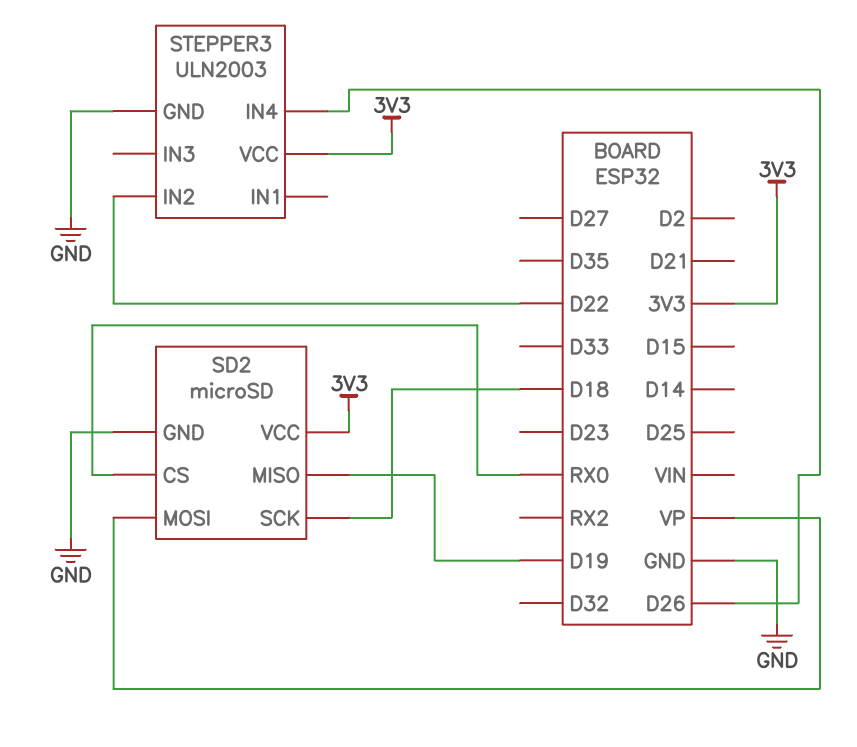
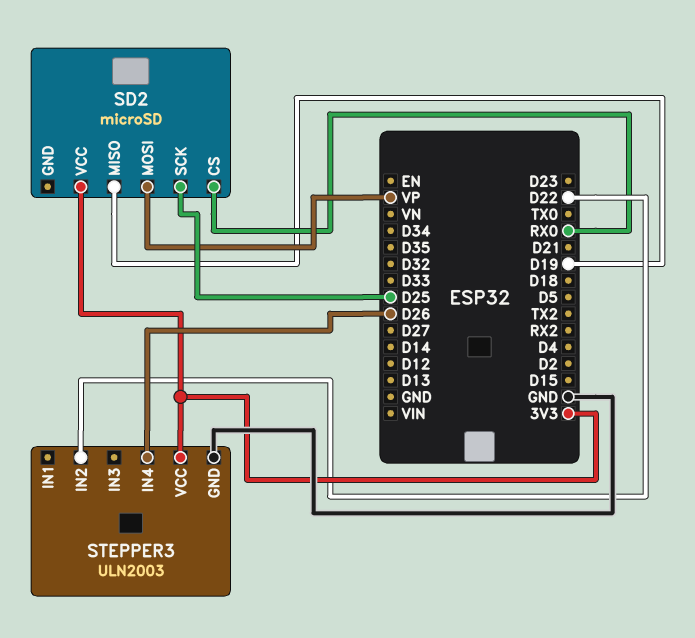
SD2 pin GND: GND -> none
SD2 pin SCK: D18 -> D25

